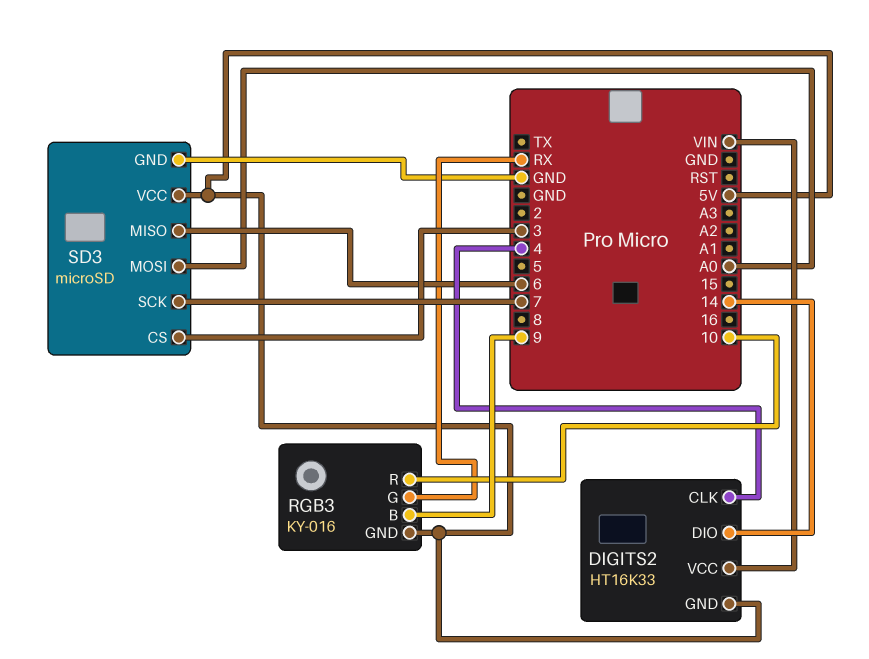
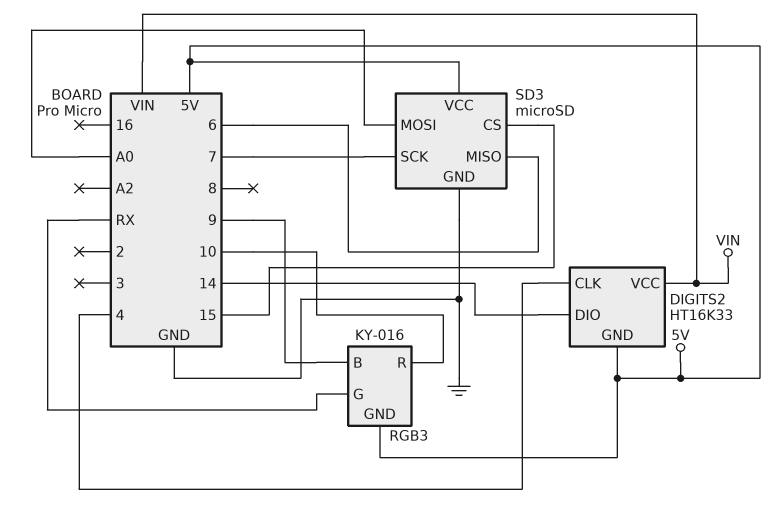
SD3 pin CS: 3 -> 15

